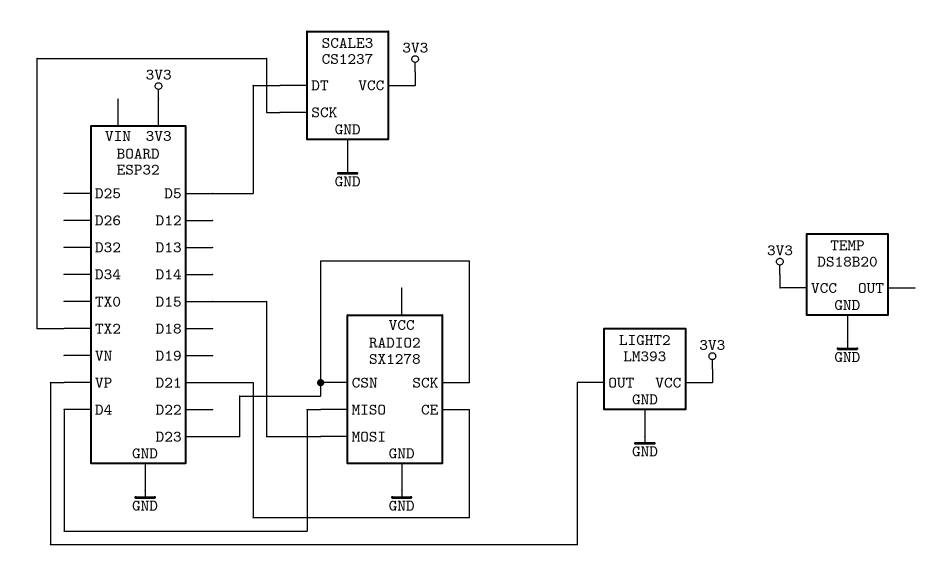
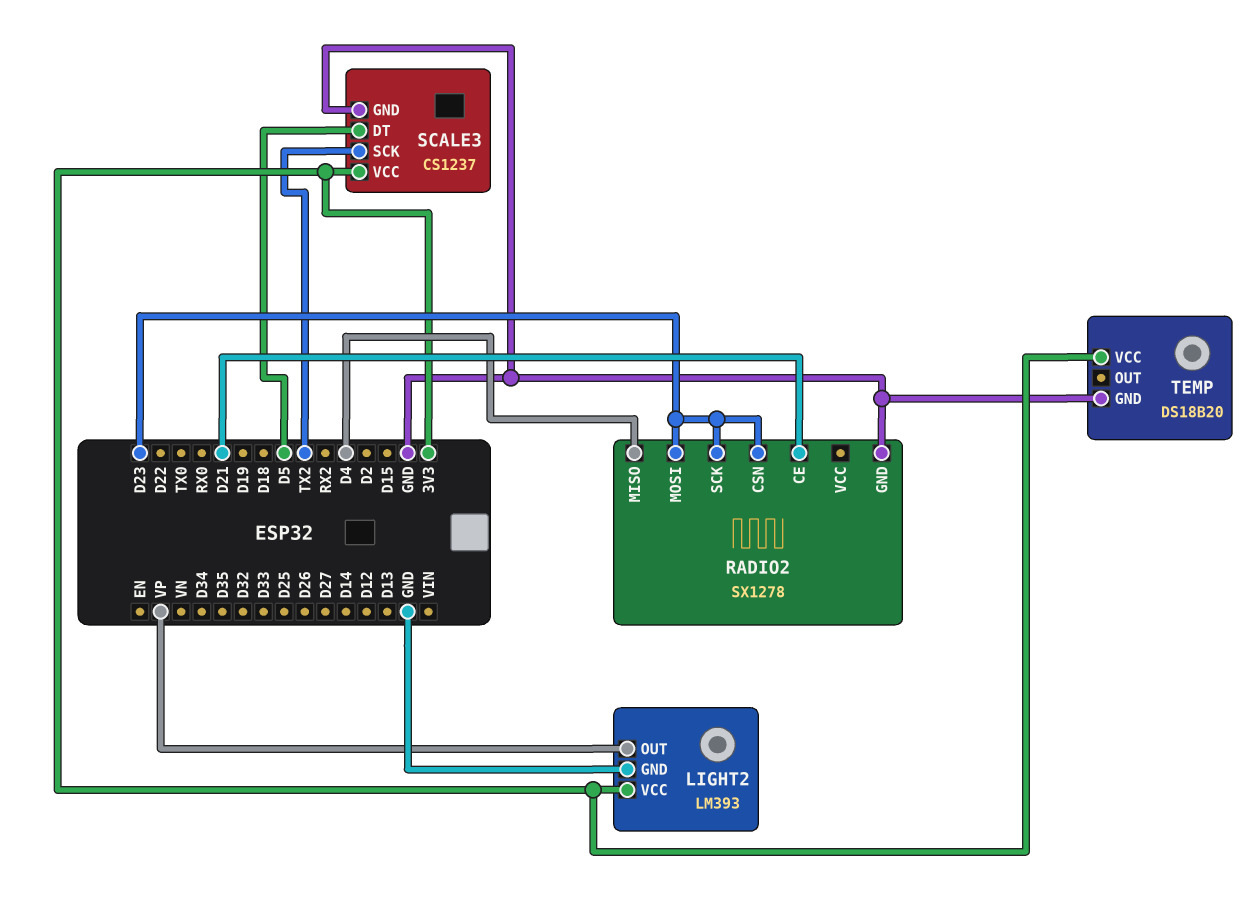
RADIO2 pin MOSI: D15 -> D23

